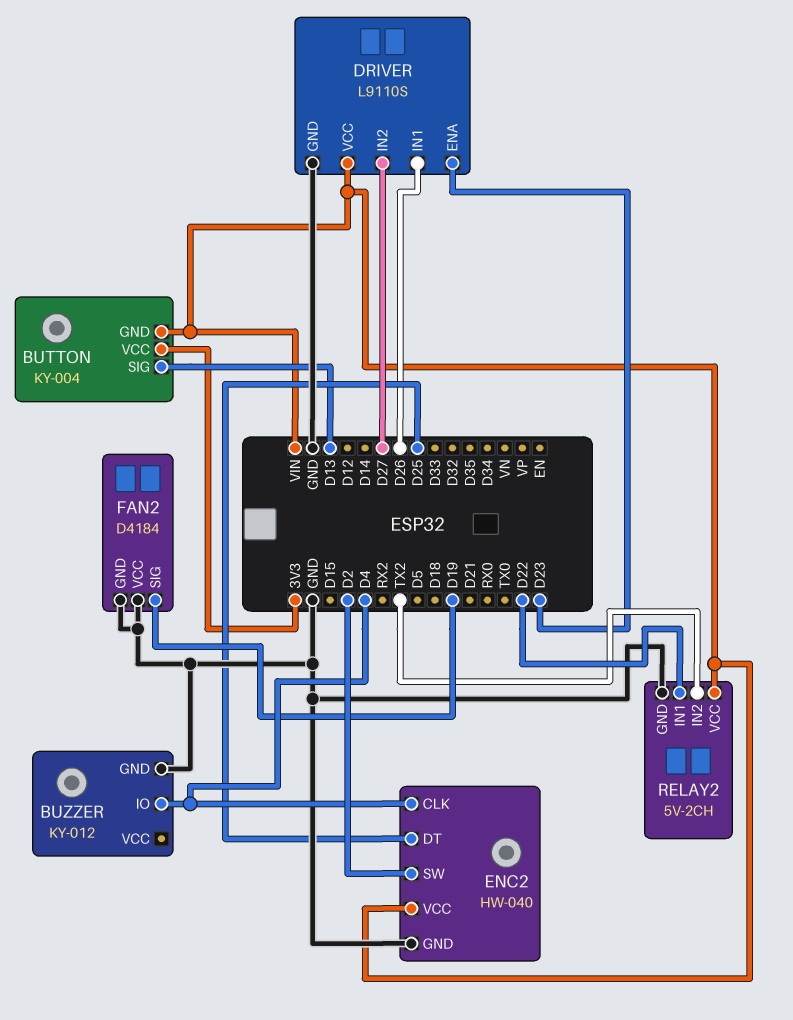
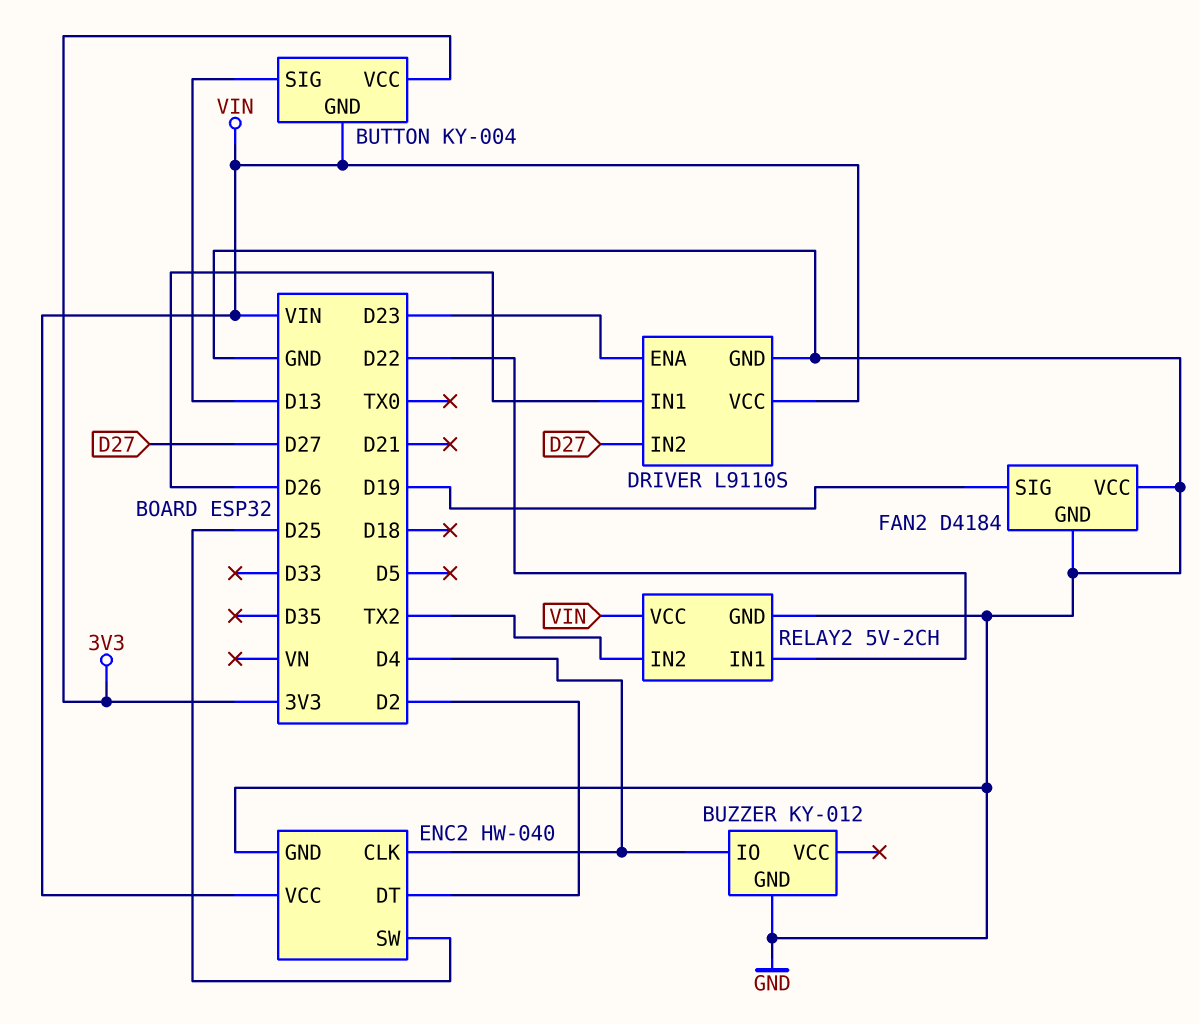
ENC2 pin DT: D25 -> D2
ENC2 pin SW: D2 -> D25

